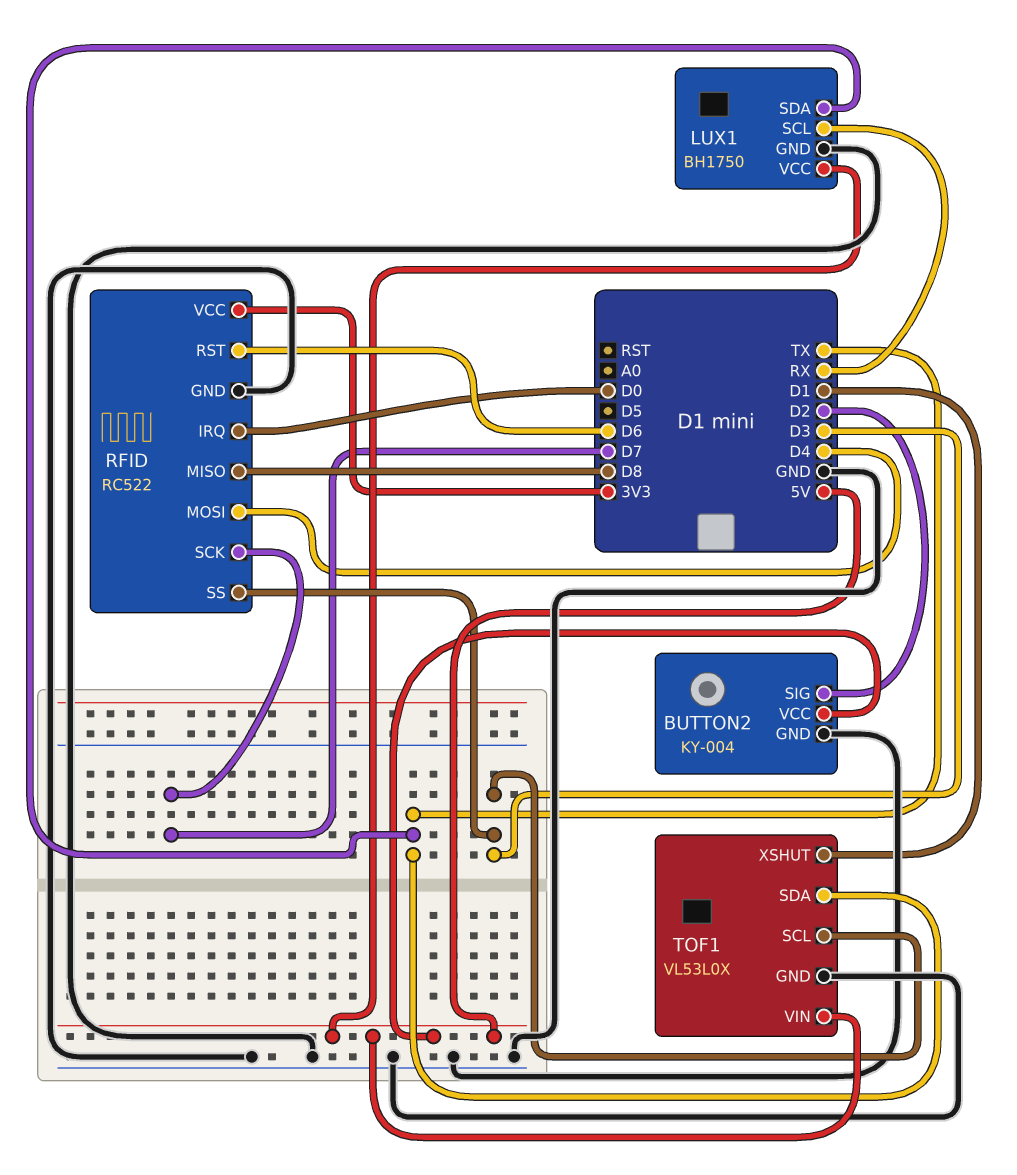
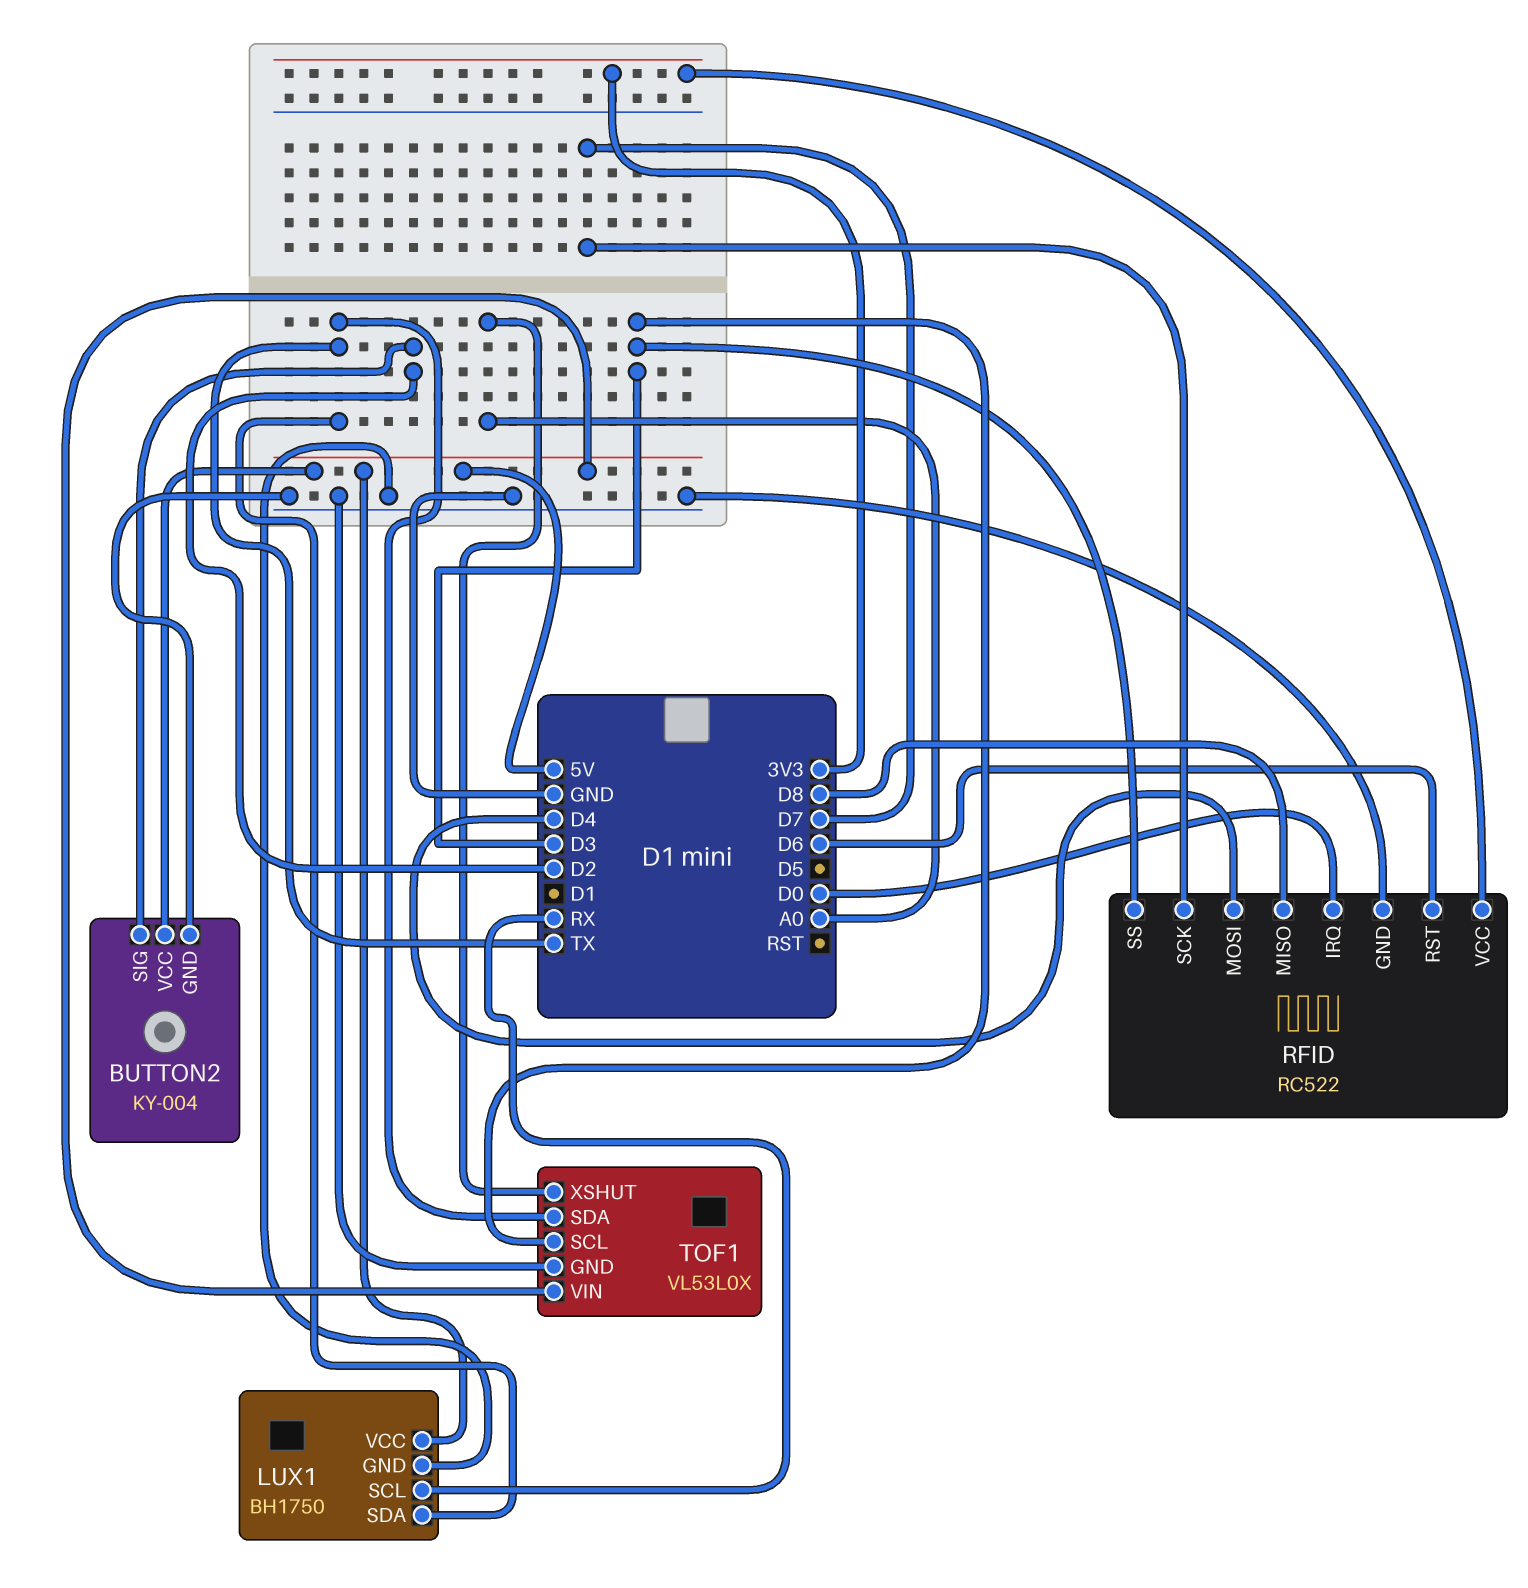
TOF1 pin XSHUT: D1 -> A0

